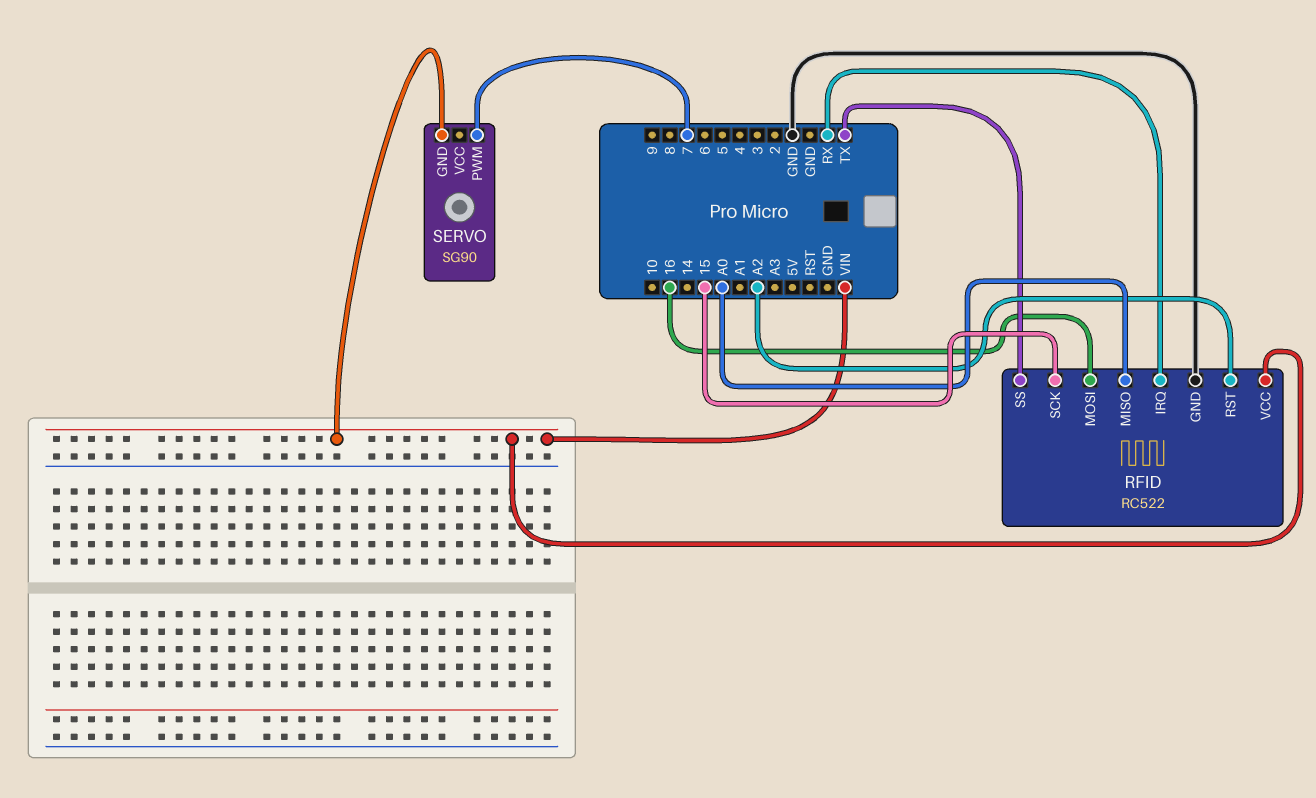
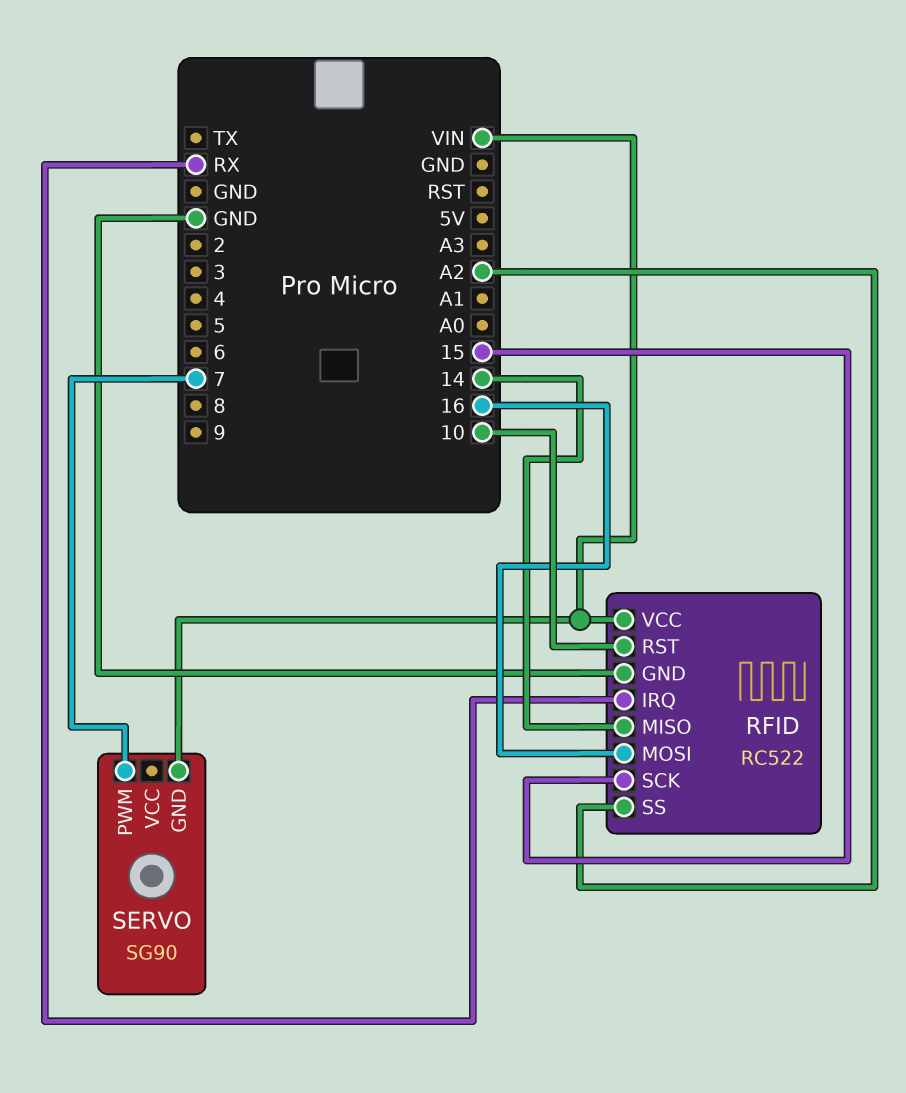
RFID pin MISO: A0 -> 14
RFID pin RST: A2 -> 10
RFID pin SS: TX -> A2

